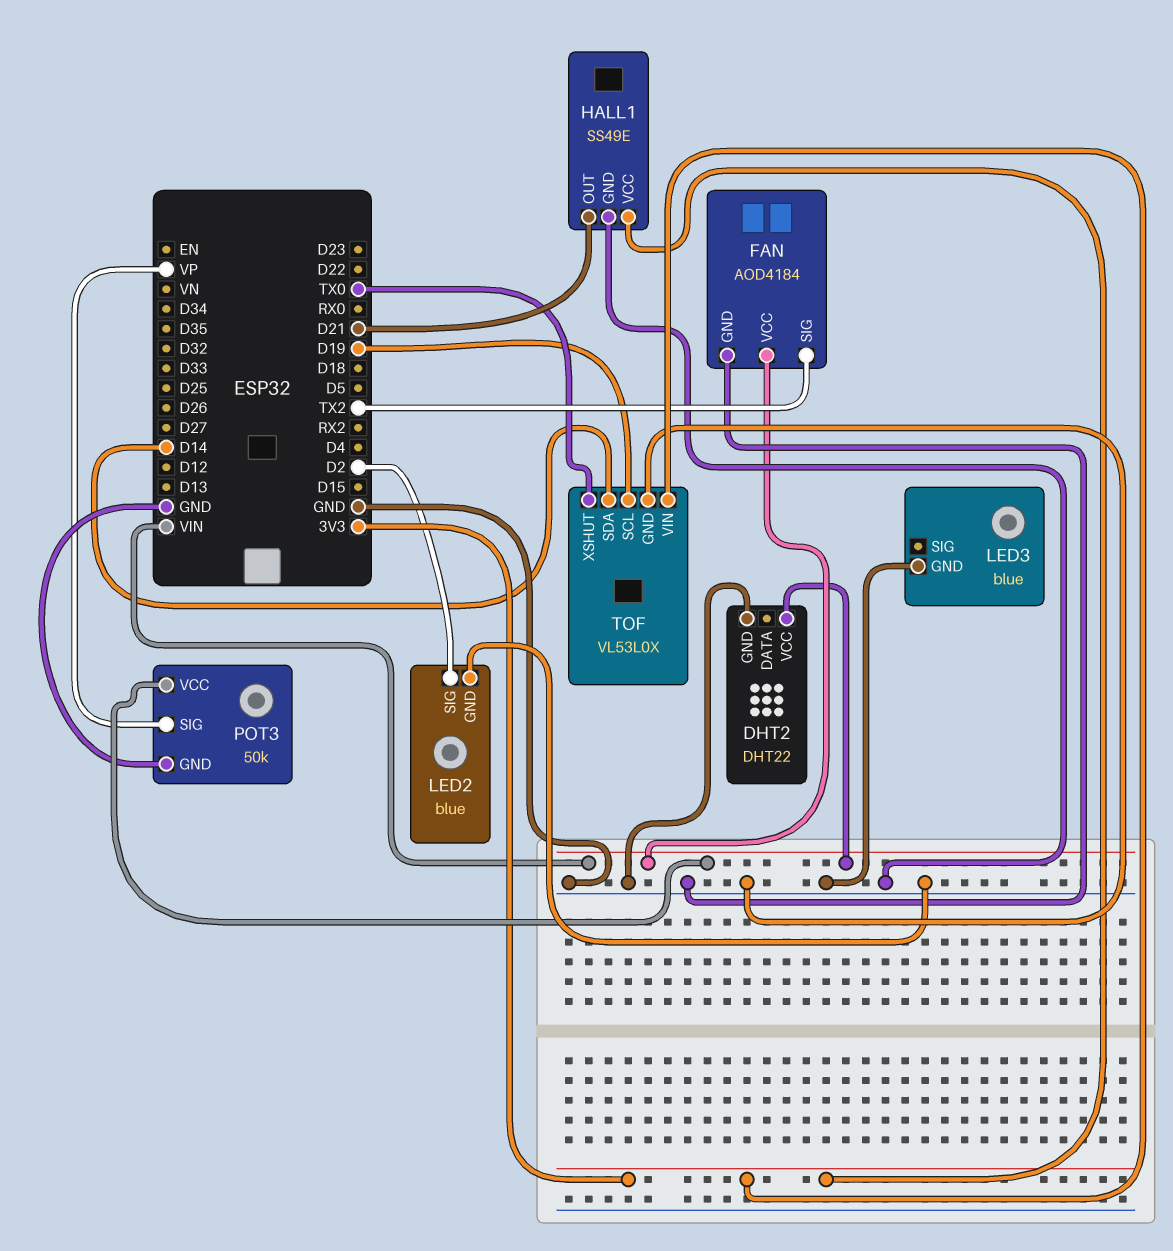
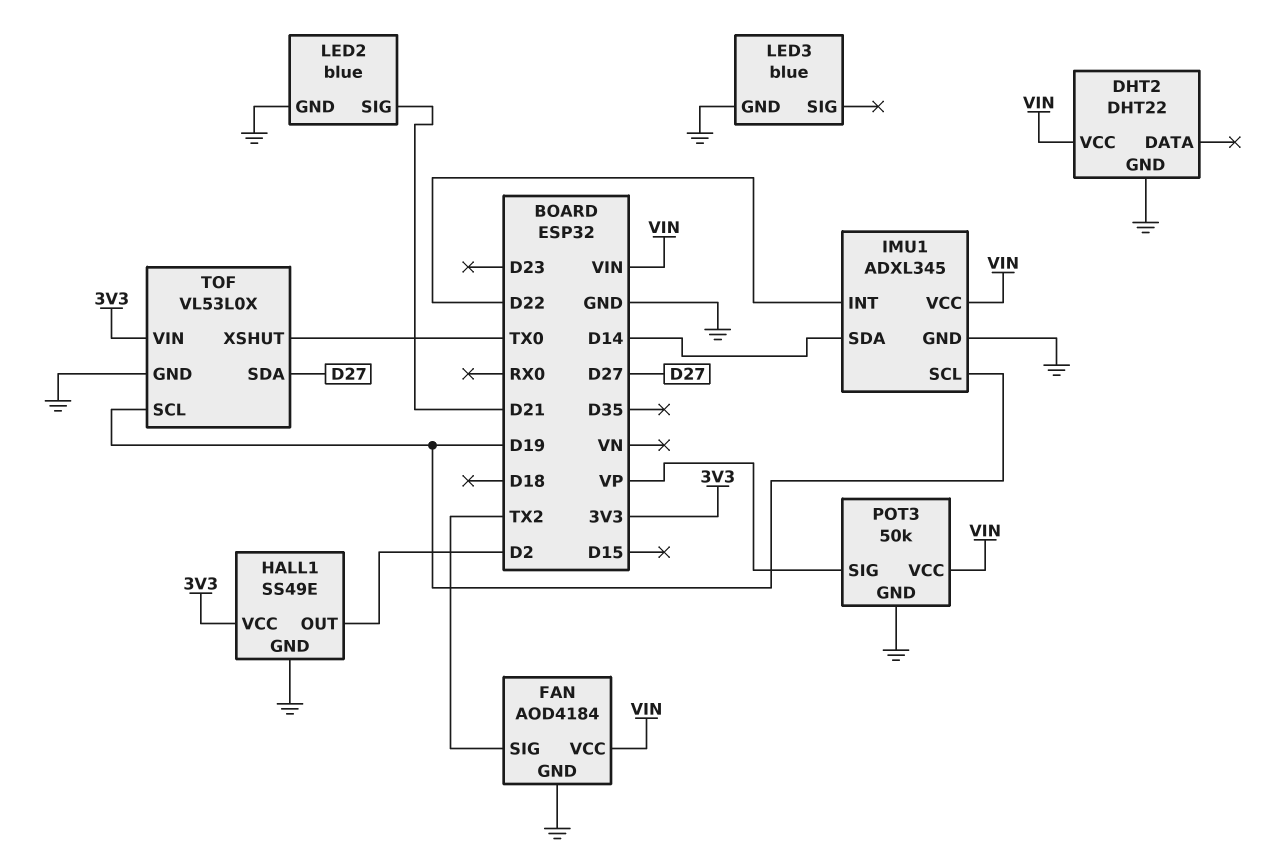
HALL1 pin OUT: D21 -> D2
IMU1: none -> ADXL345
IMU1 pin GND: none -> GND
IMU1 pin INT: none -> D22
IMU1 pin SCL: none -> D19
IMU1 pin SDA: none -> D14
IMU1 pin VCC: none -> VIN
LED2 pin SIG: D2 -> D21
TOF pin SDA: D14 -> D27

